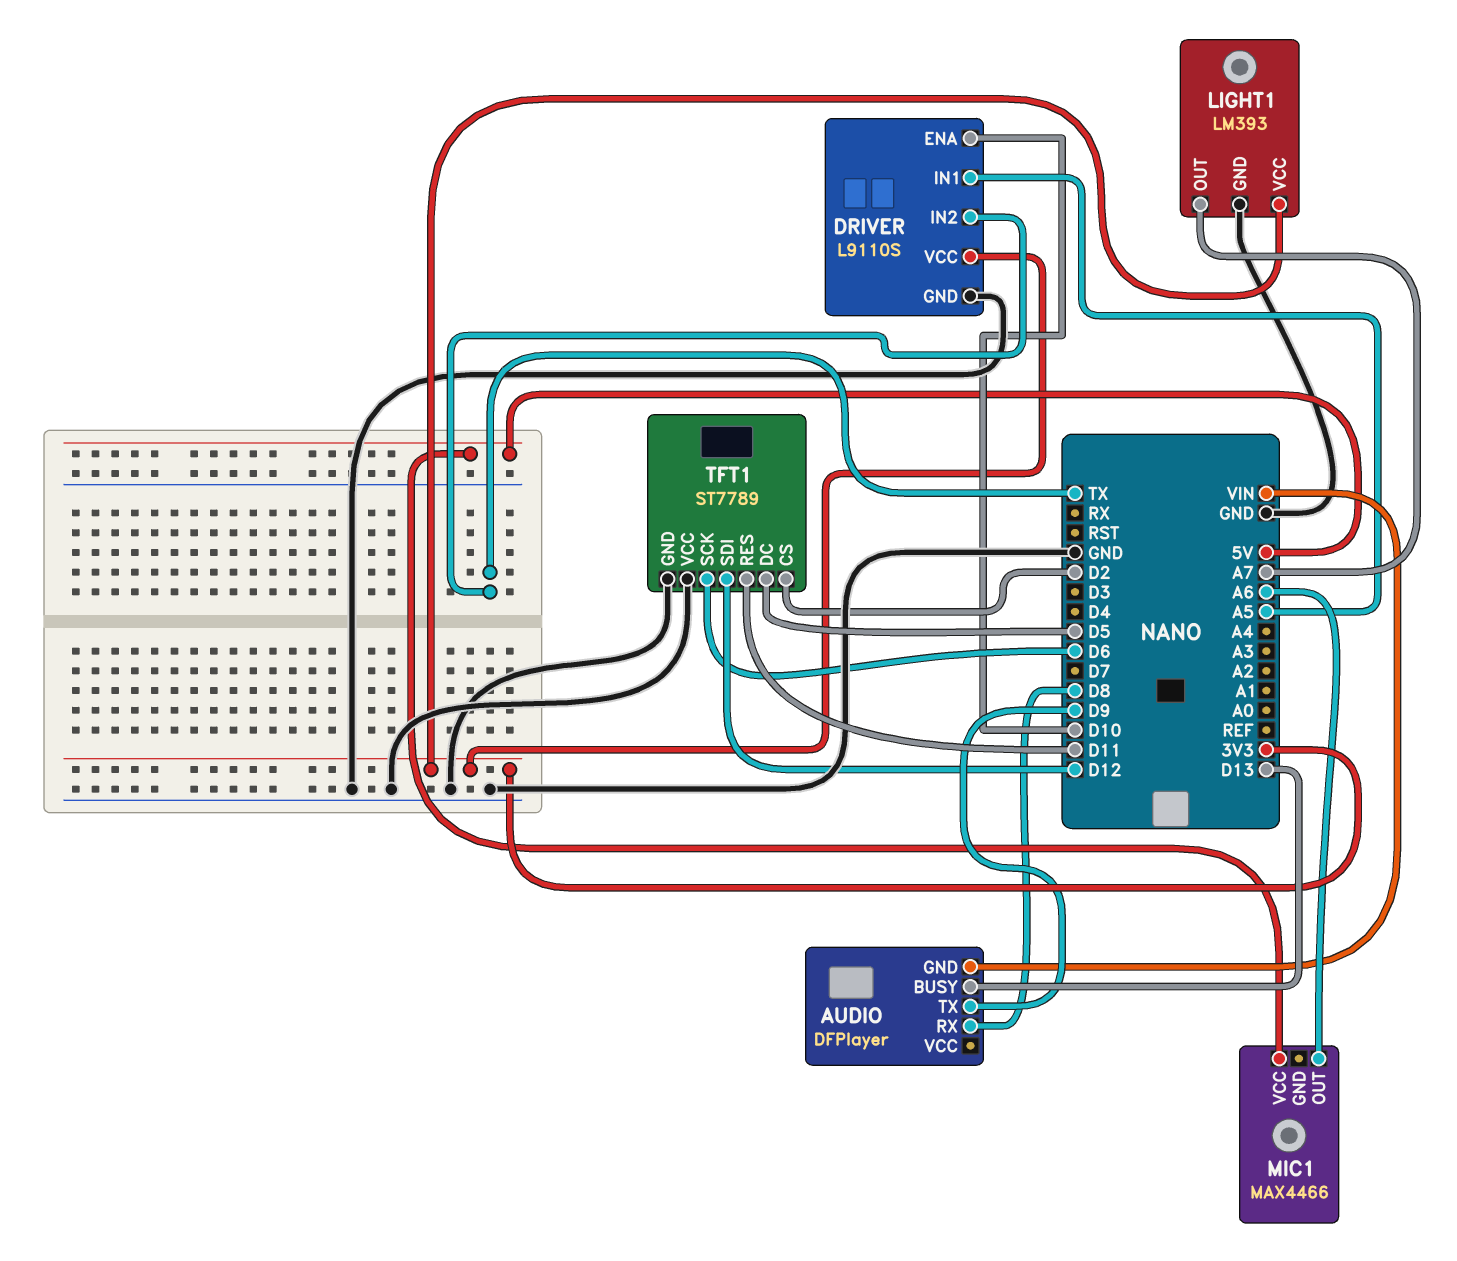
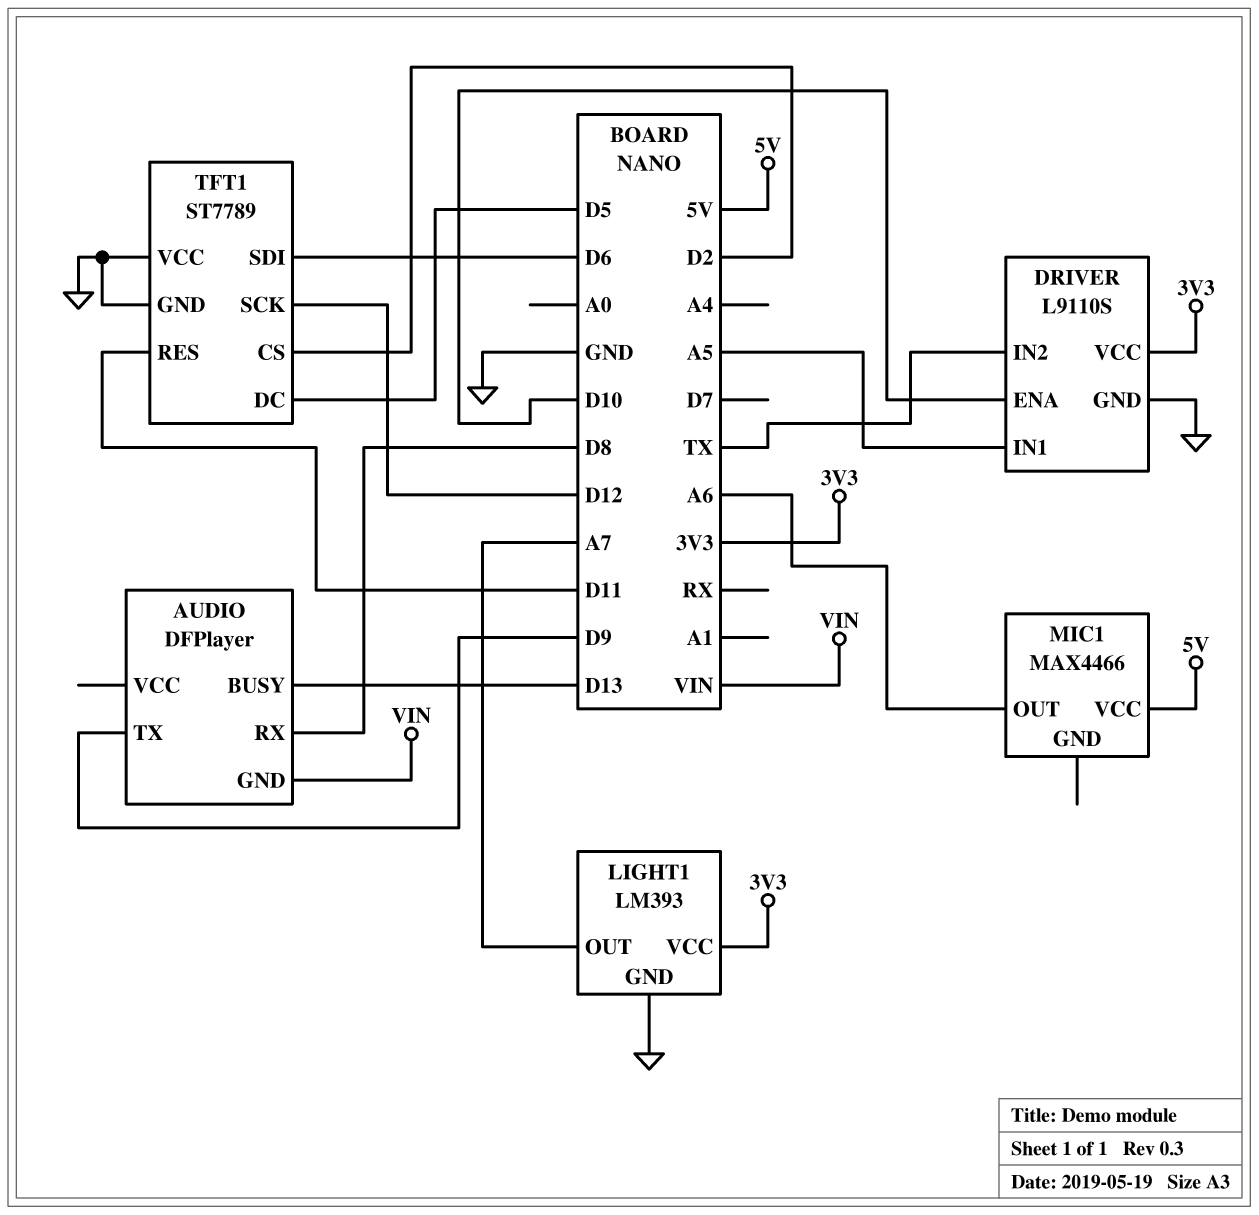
TFT1 pin SCK: D6 -> D12
TFT1 pin SDI: D12 -> D6

